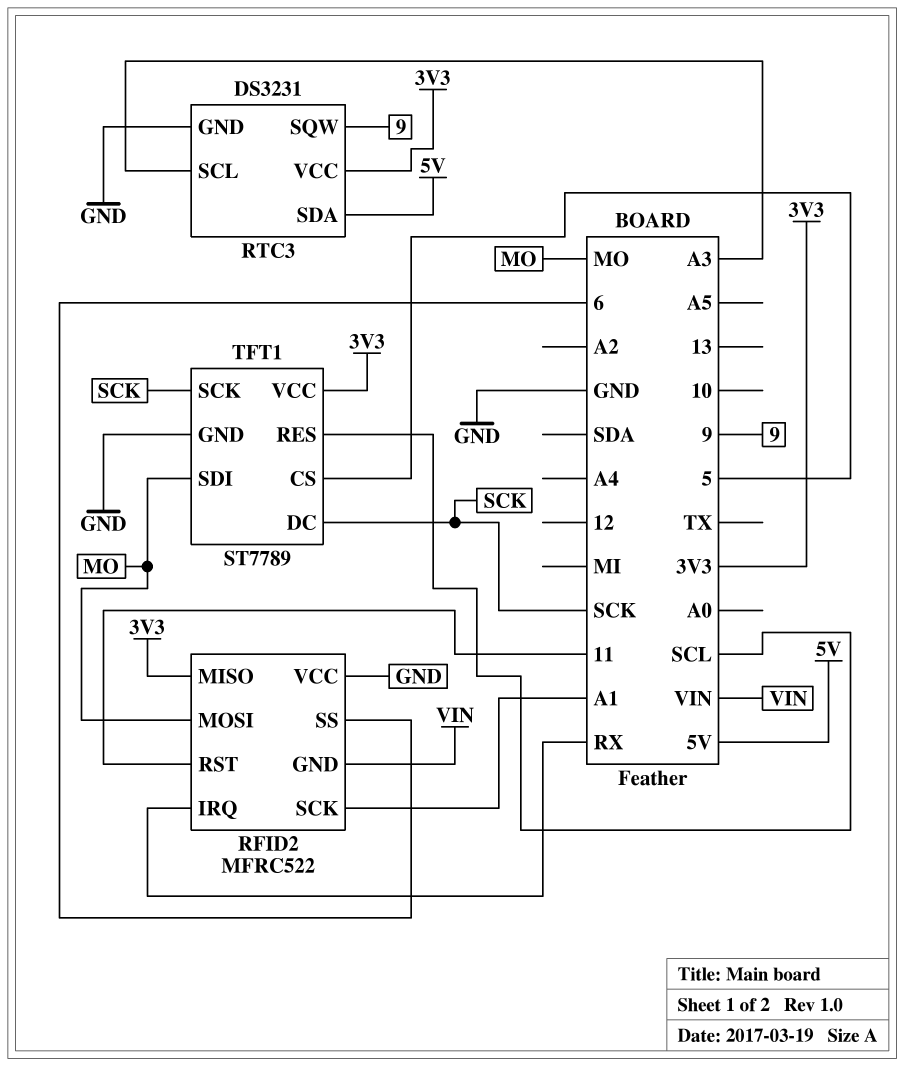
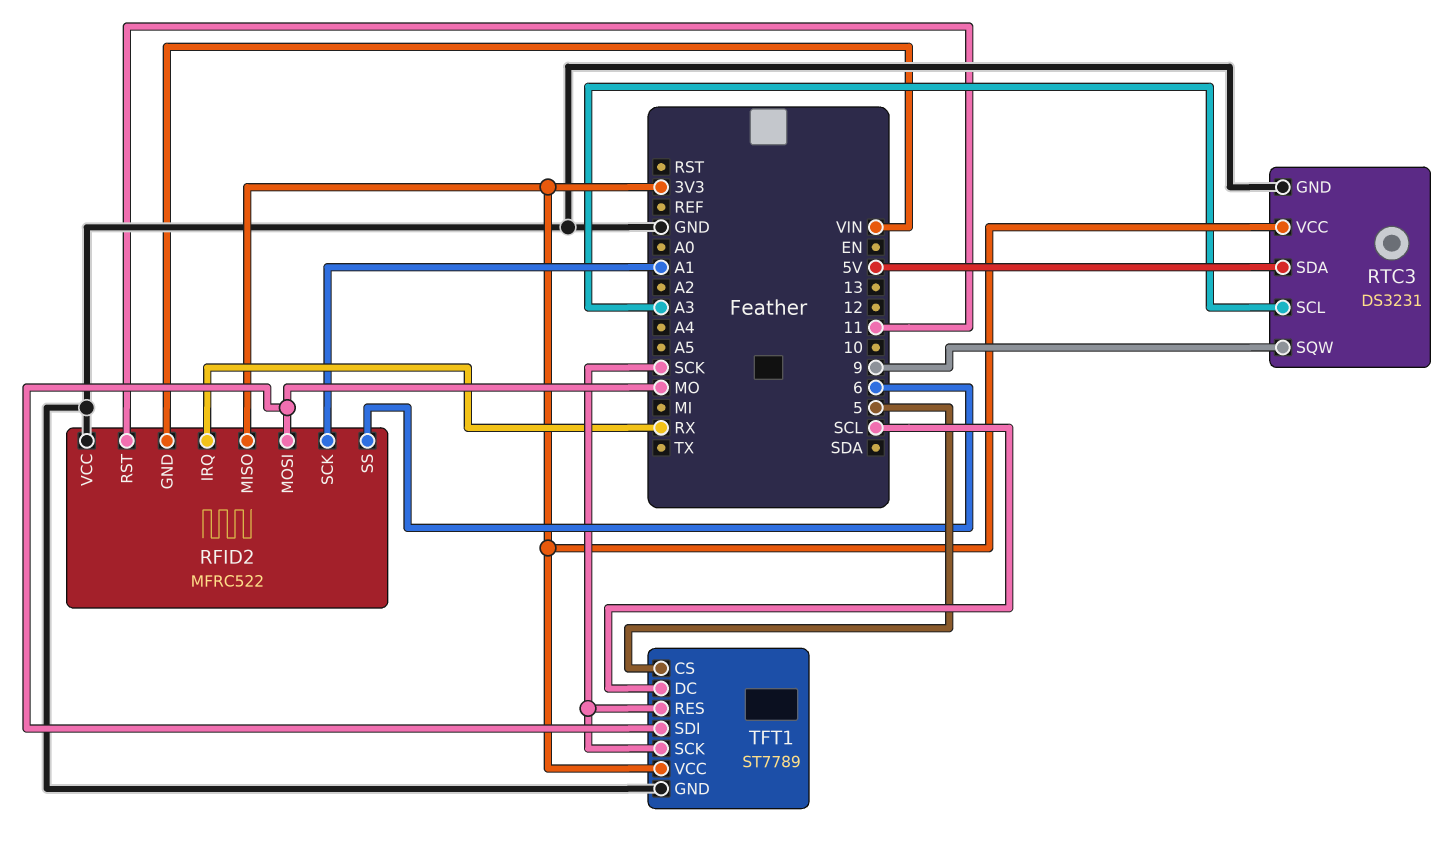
TFT1 pin DC: SCK -> SCL
TFT1 pin RES: SCL -> SCK

